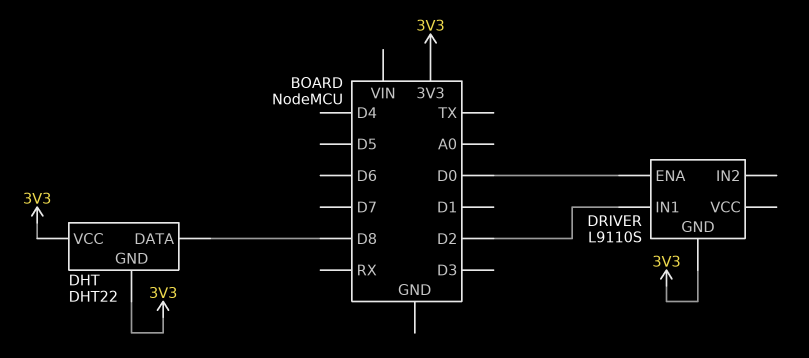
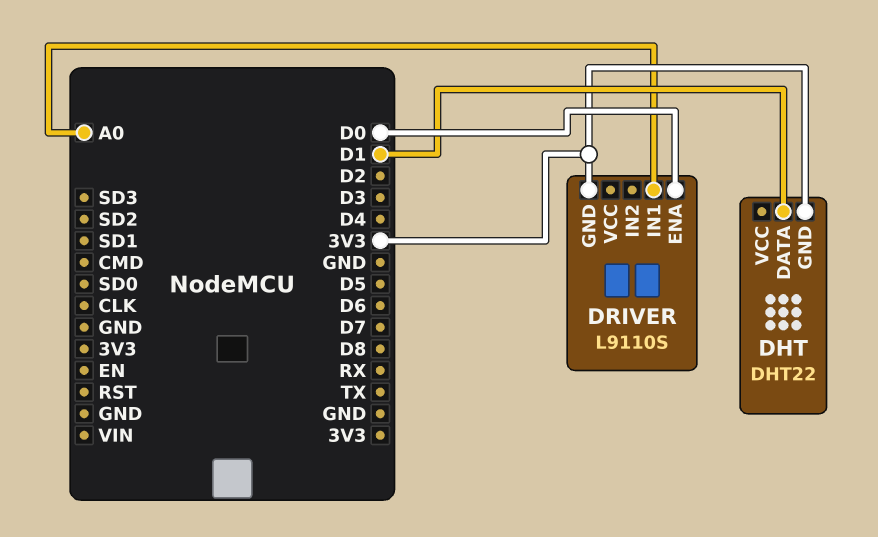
DHT pin DATA: D8 -> D1
DHT pin VCC: 3V3 -> none
DRIVER pin IN1: D2 -> A0

